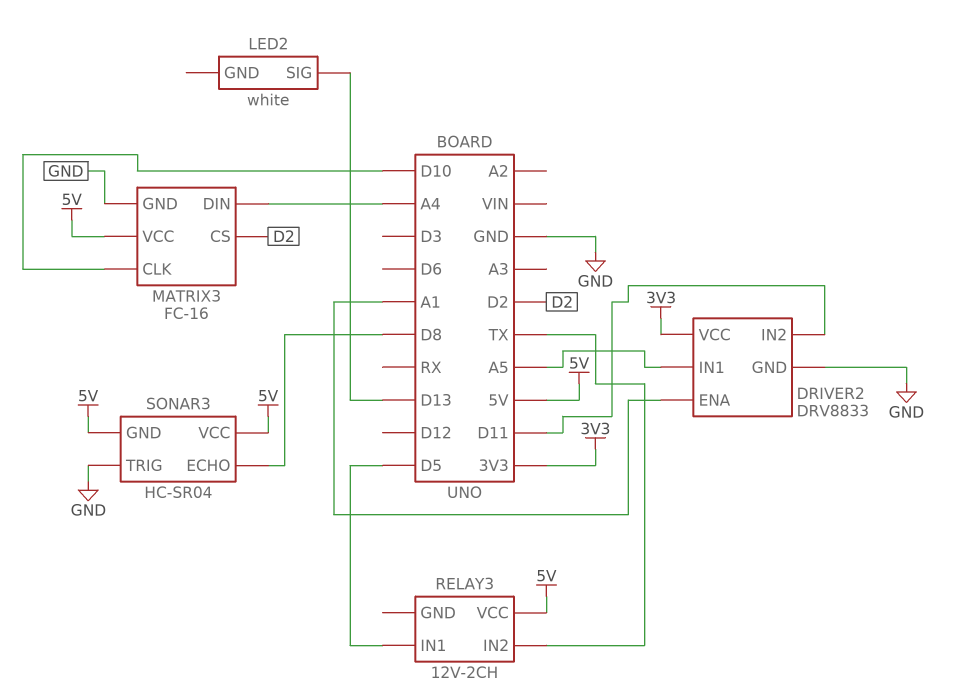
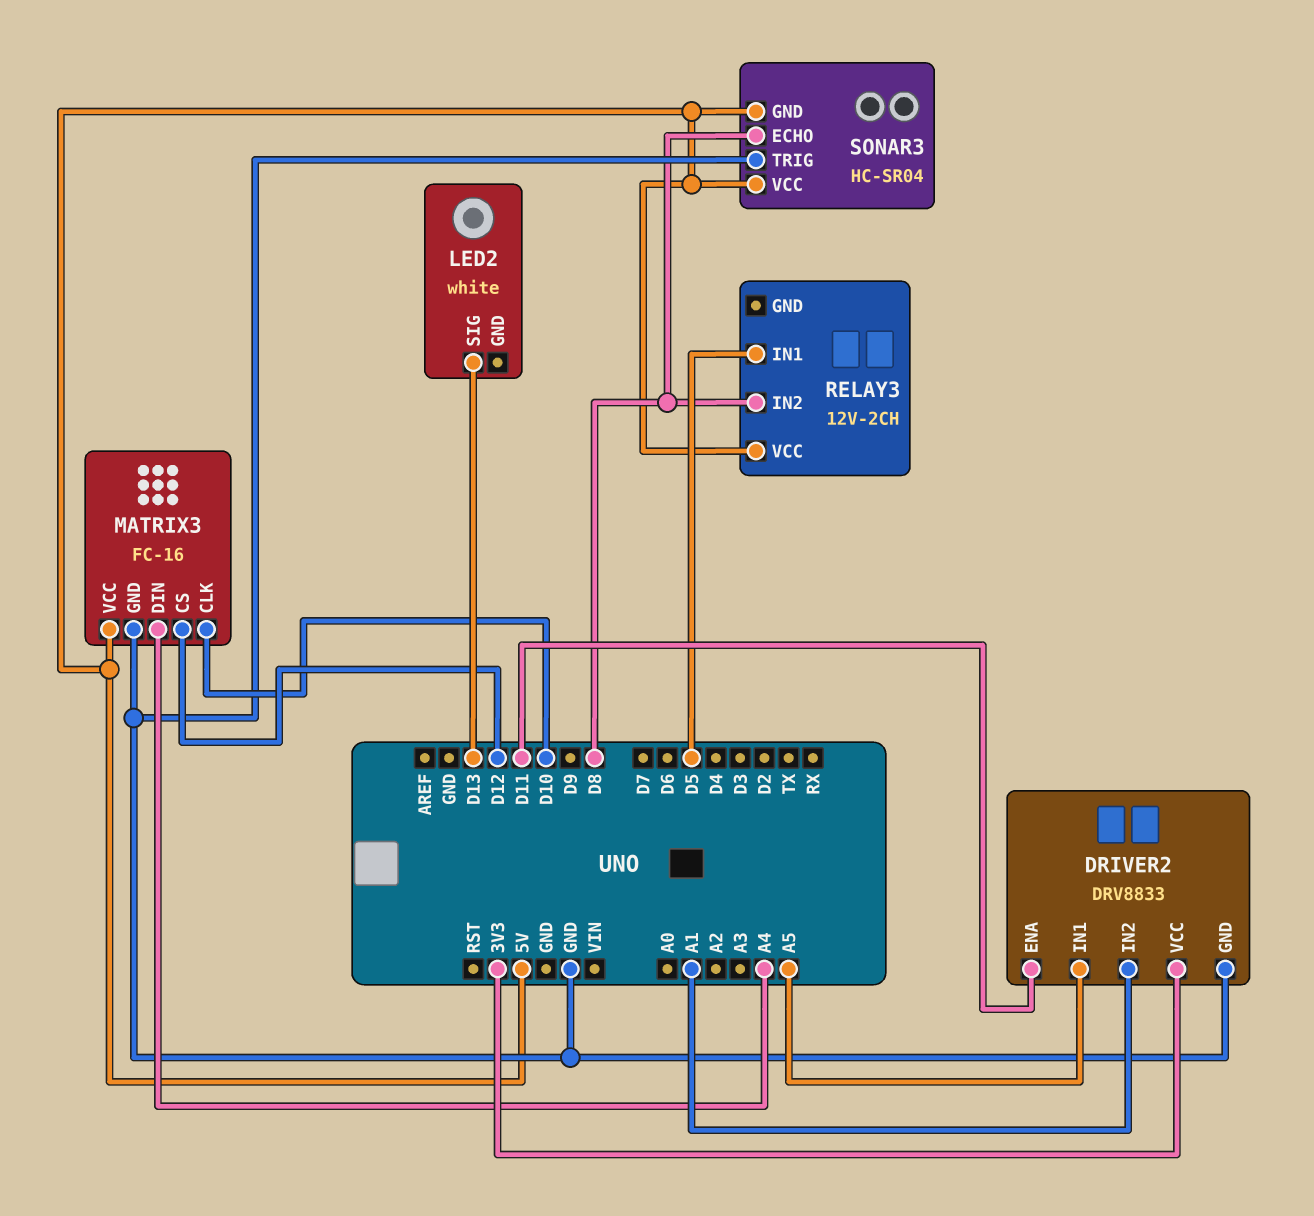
DRIVER2 pin ENA: A1 -> D11
DRIVER2 pin IN2: D11 -> A1
MATRIX3 pin CS: D2 -> D12
RELAY3 pin IN2: TX -> D8

